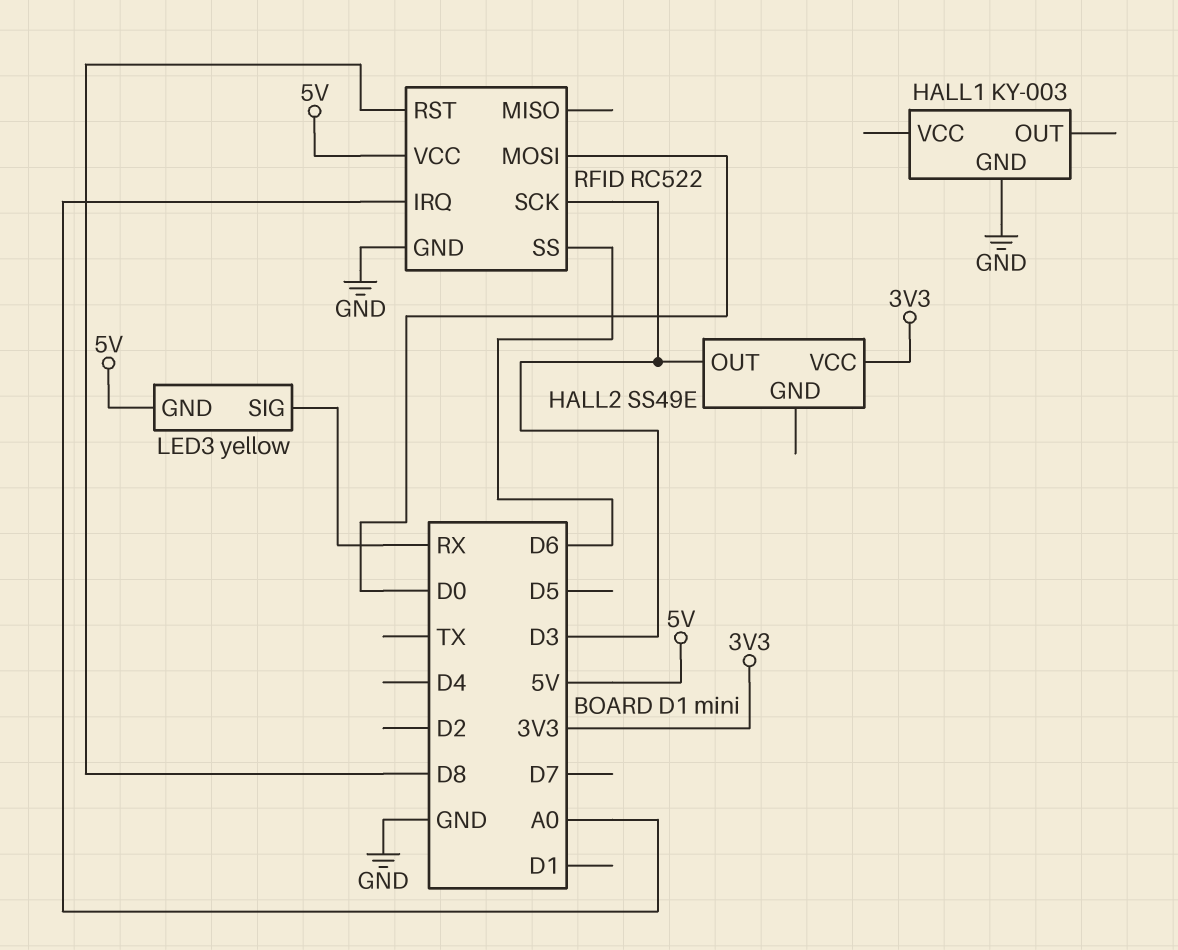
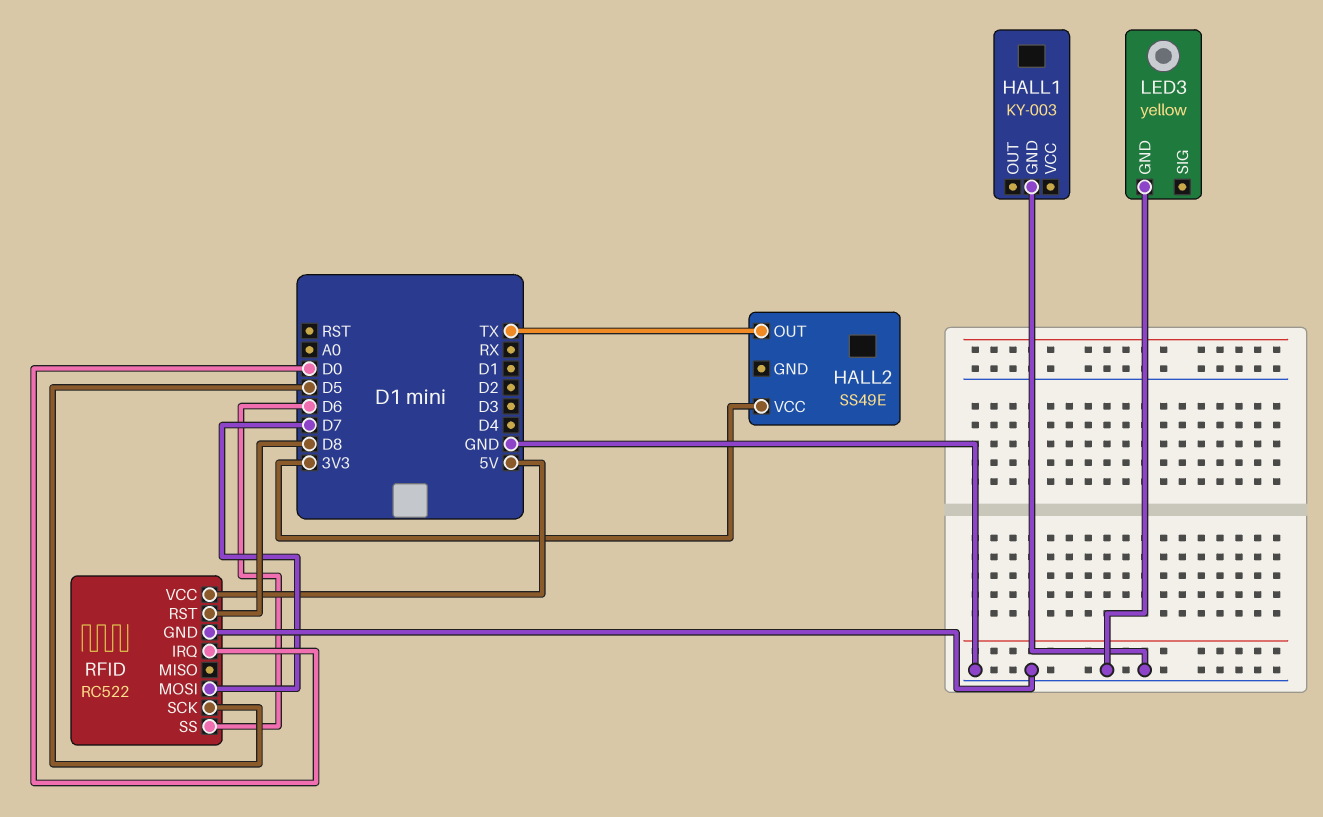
HALL2 pin OUT: D3 -> TX
LED3 pin GND: 5V -> GND
LED3 pin SIG: RX -> none
RFID pin IRQ: A0 -> D0
RFID pin MOSI: D0 -> D7
RFID pin SCK: D3 -> D5

